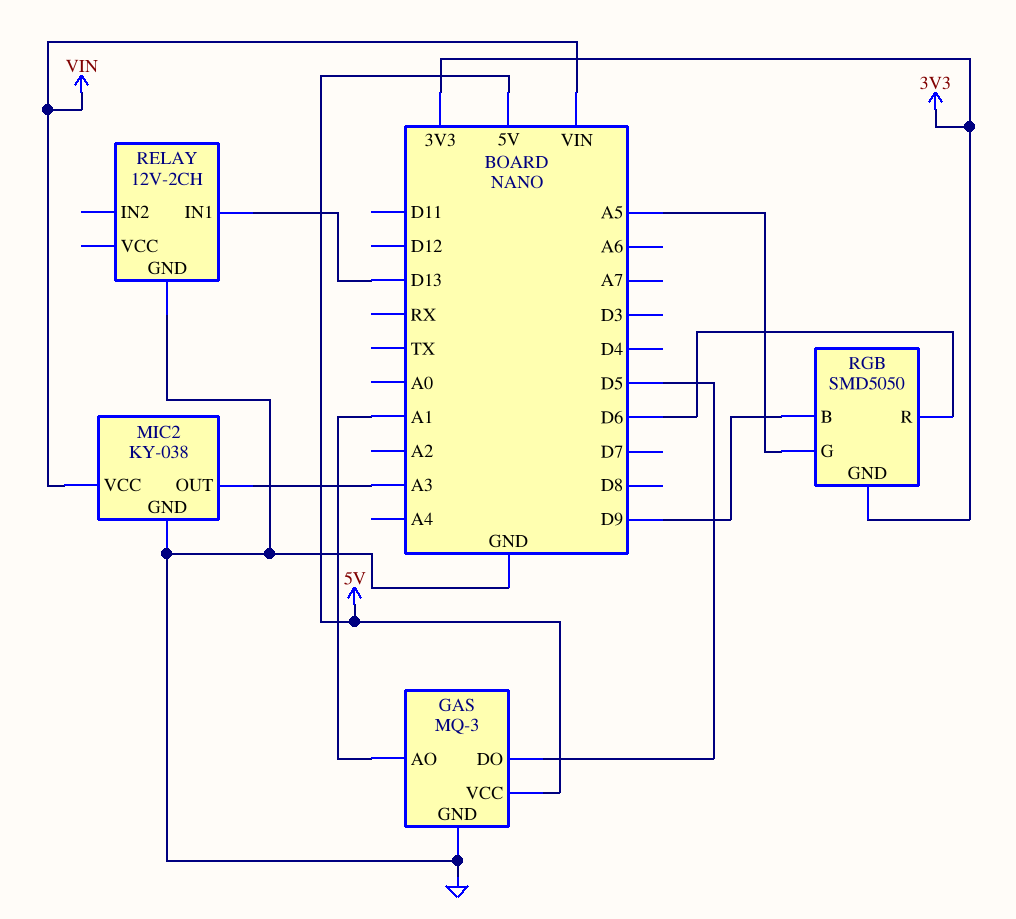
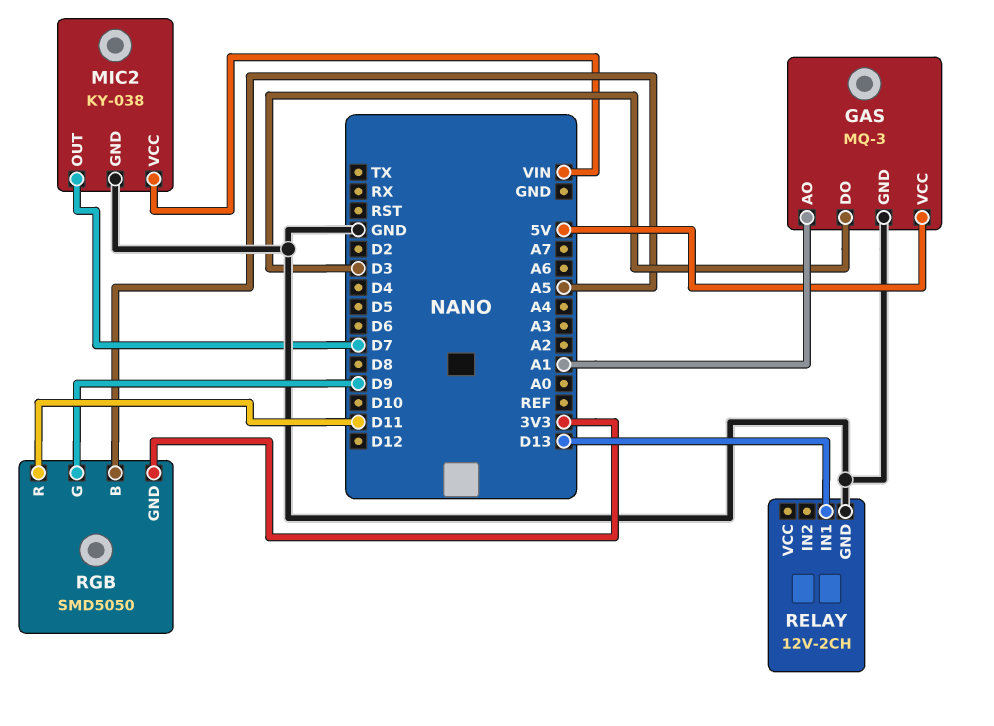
GAS pin DO: D5 -> D3
MIC2 pin OUT: A3 -> D7
RGB pin B: D9 -> A5
RGB pin G: A5 -> D9
RGB pin R: D6 -> D11

